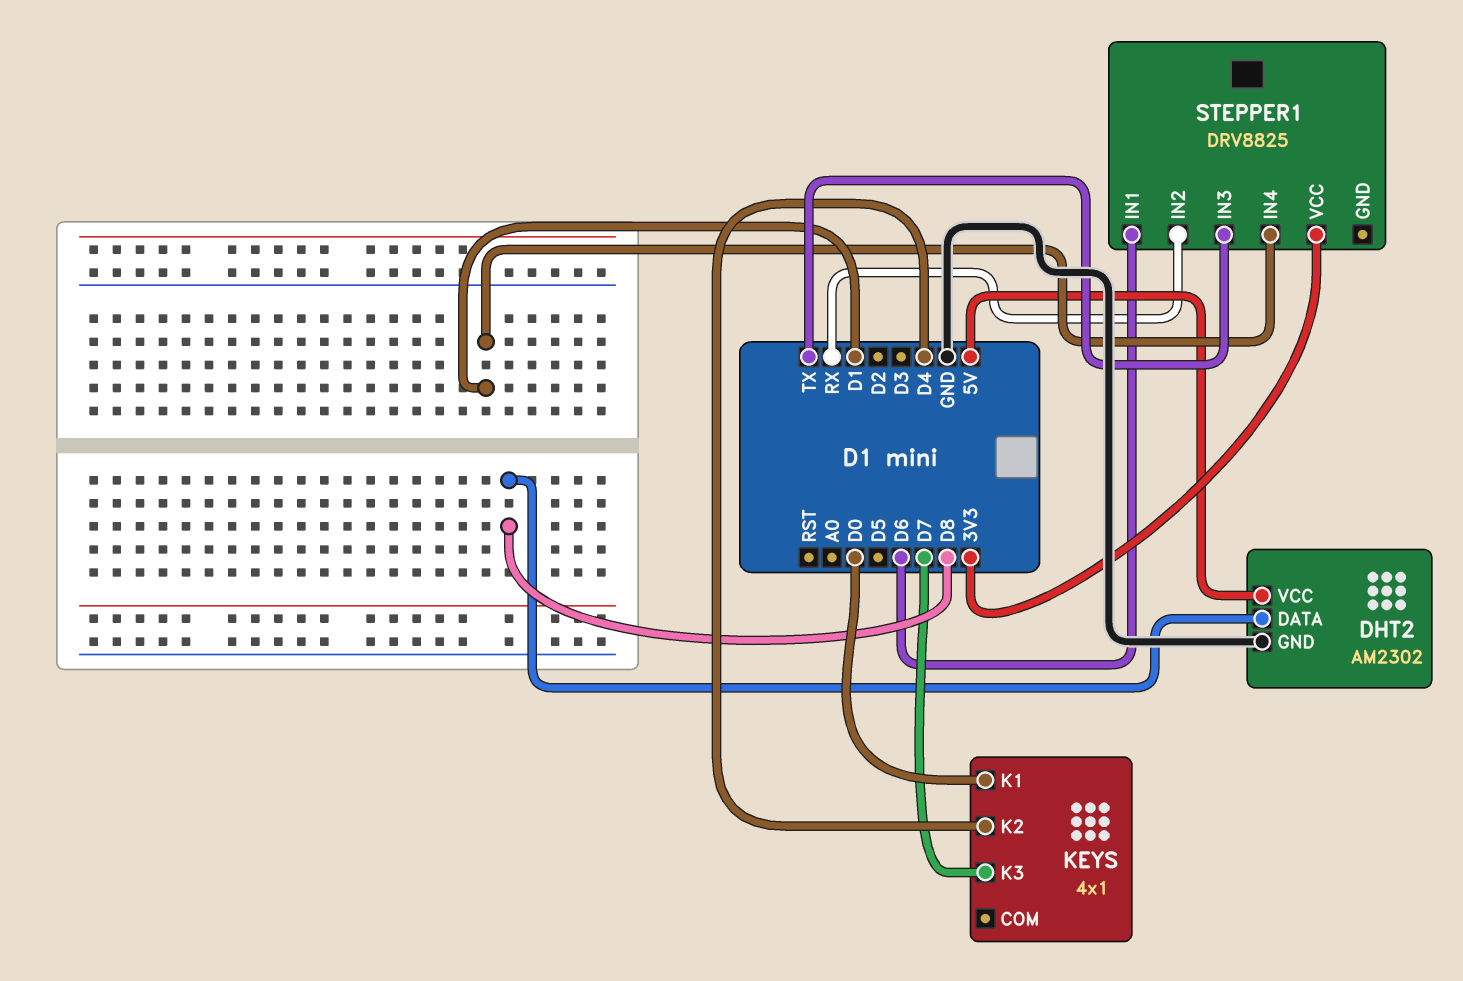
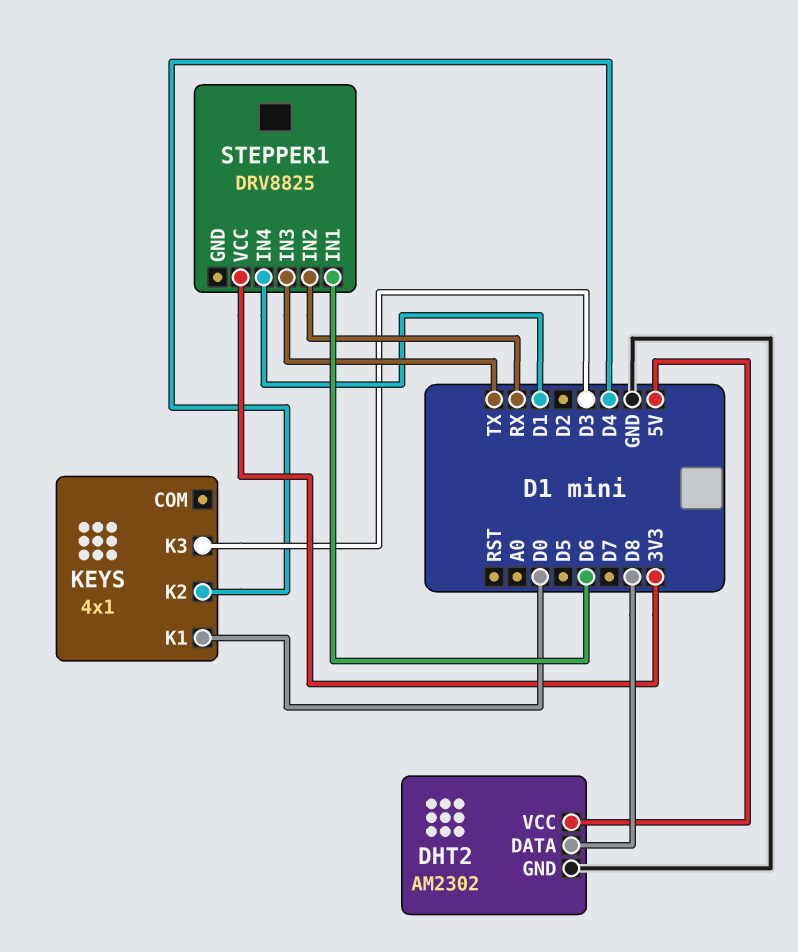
KEYS pin K3: D7 -> D3

